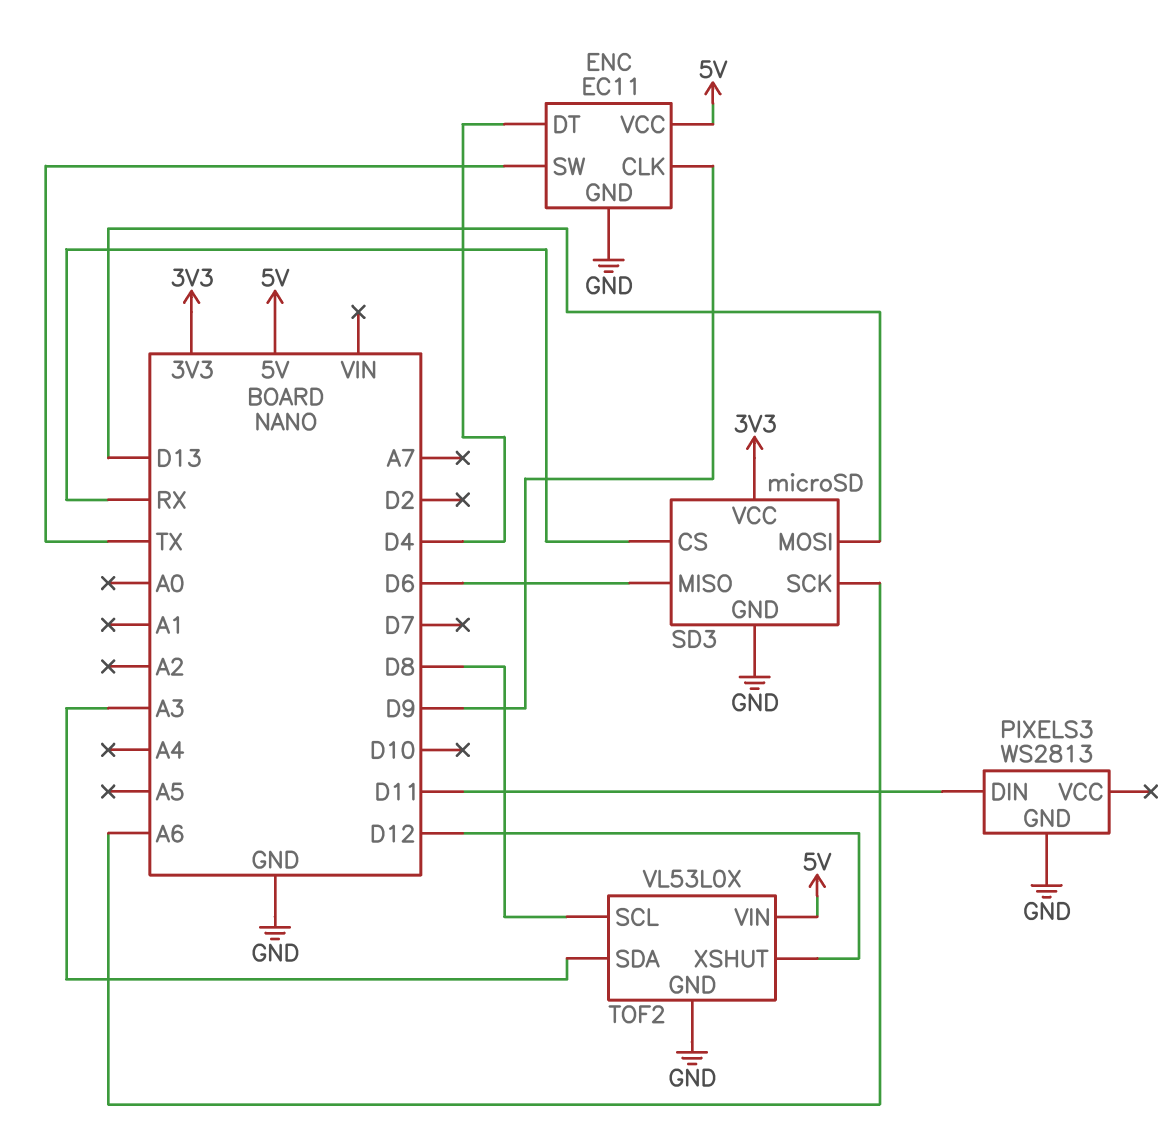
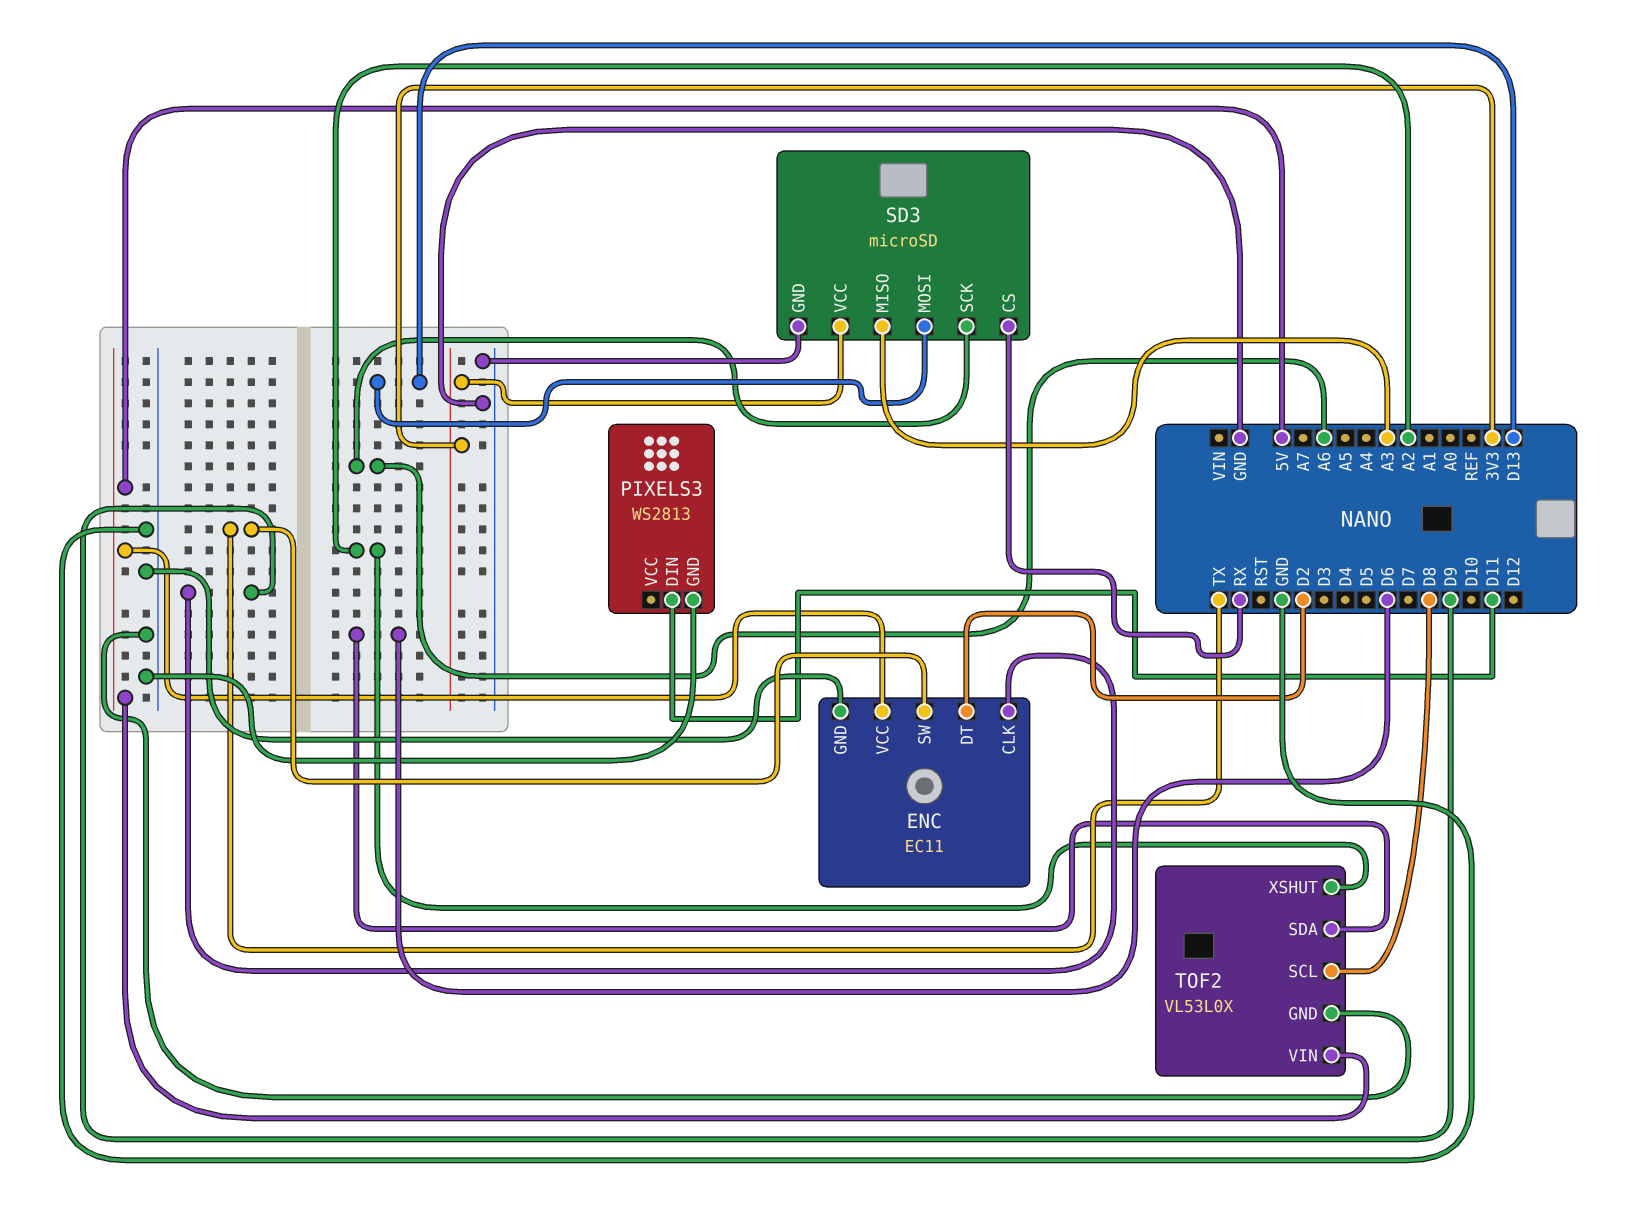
ENC pin DT: D4 -> D2
SD3 pin MISO: D6 -> A3
TOF2 pin SDA: A3 -> D6
TOF2 pin XSHUT: D12 -> A2

